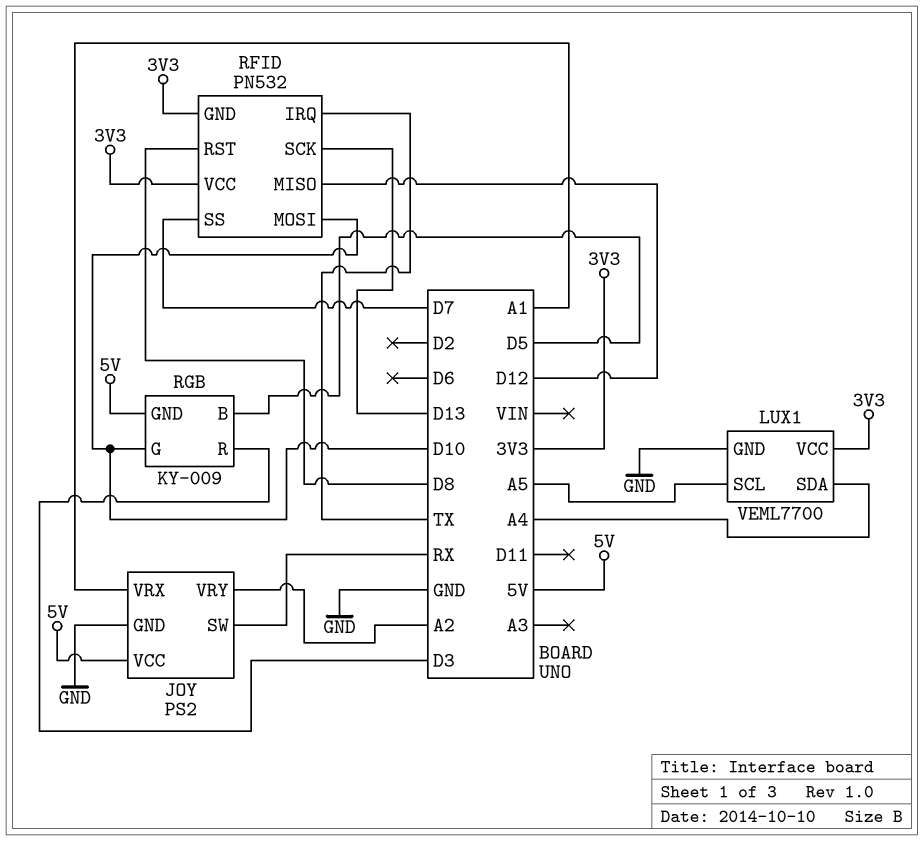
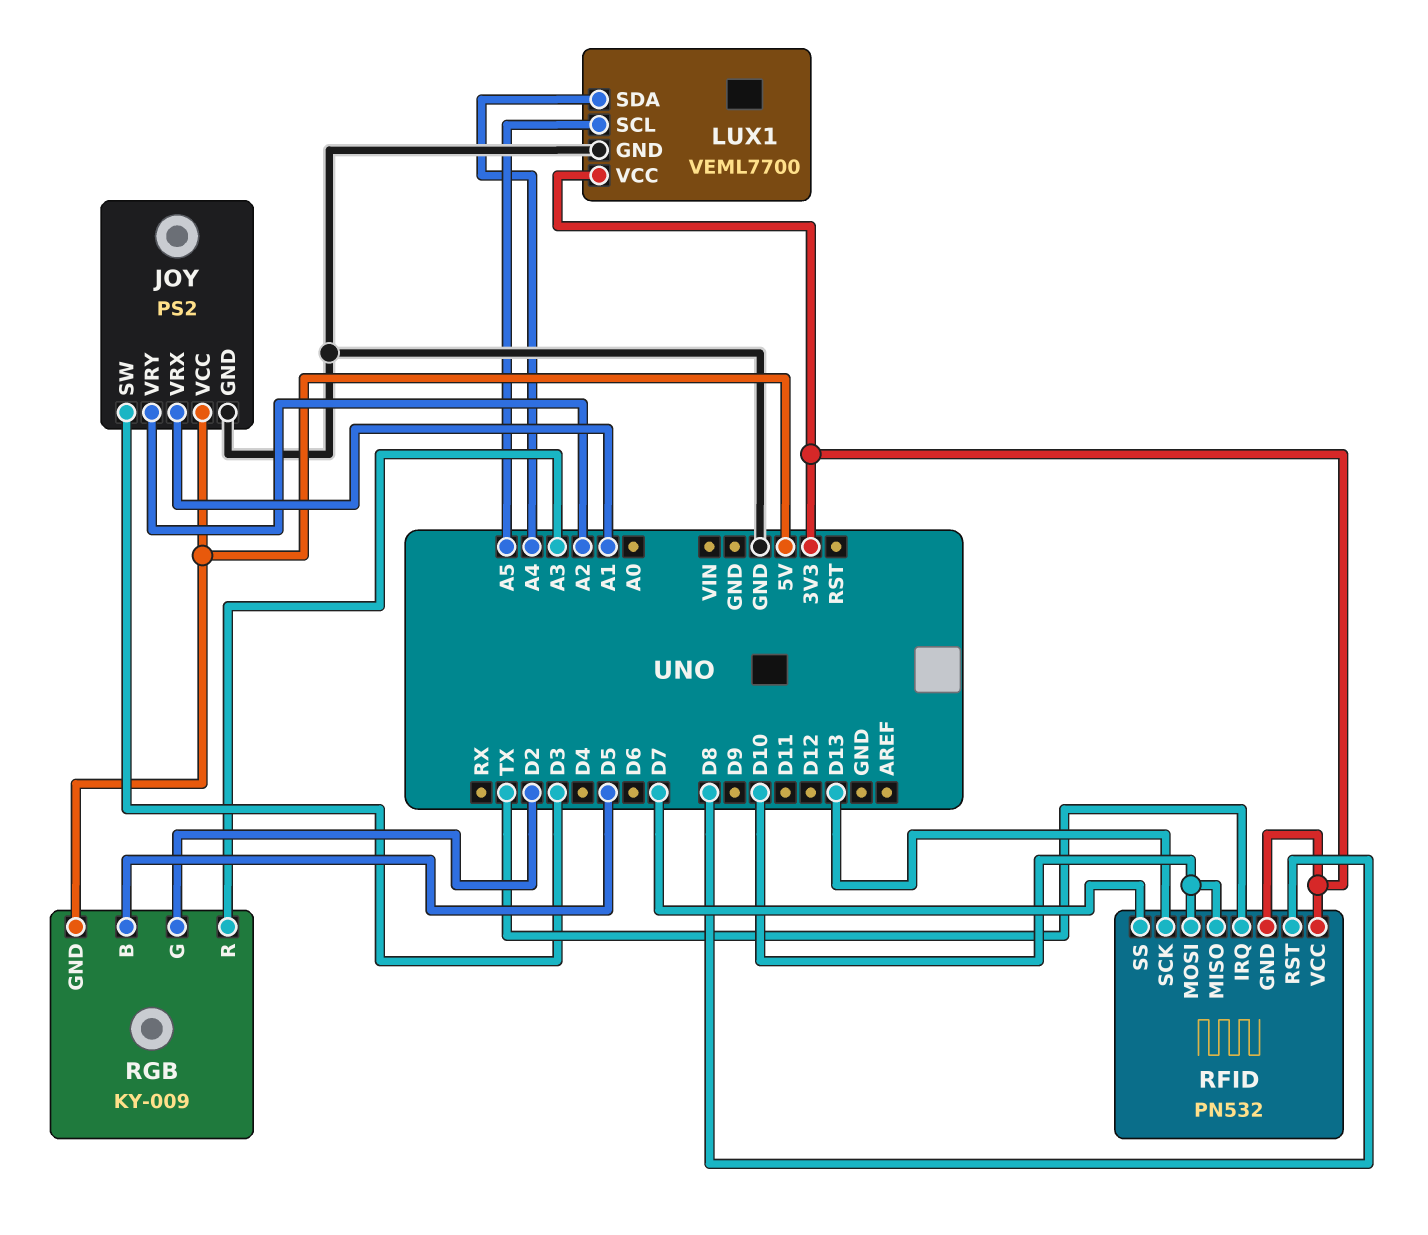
JOY pin SW: RX -> D3
RFID pin MISO: D12 -> D10
RGB pin G: D10 -> D2
RGB pin R: D3 -> A3

